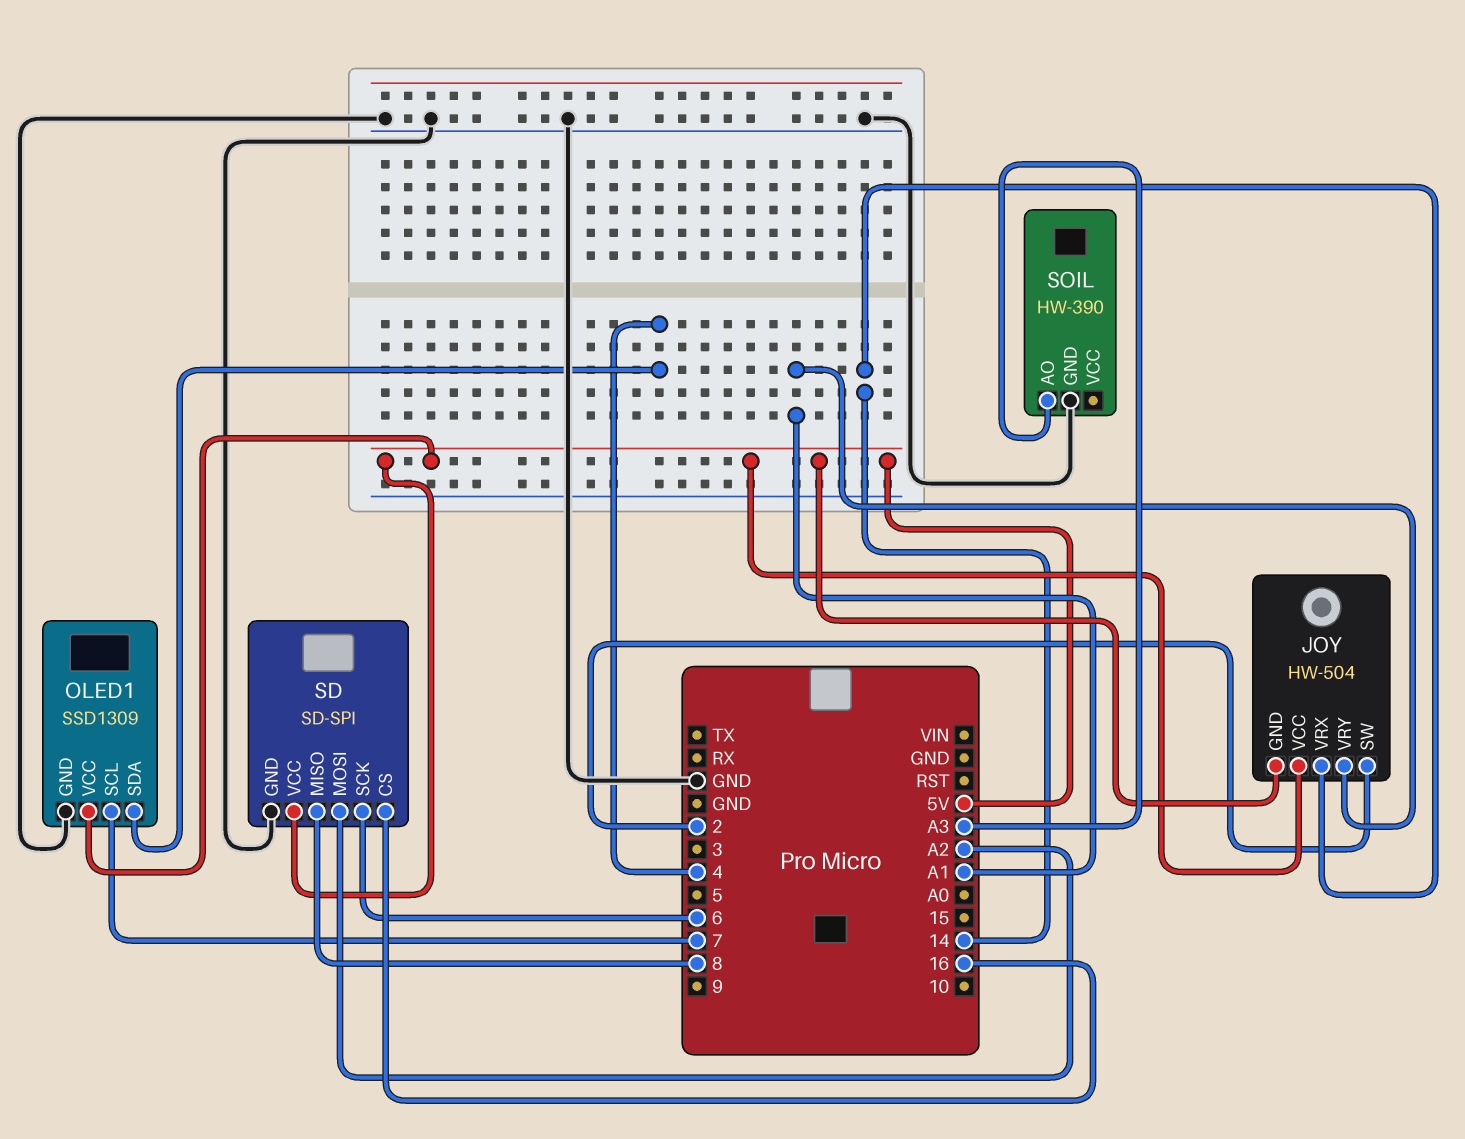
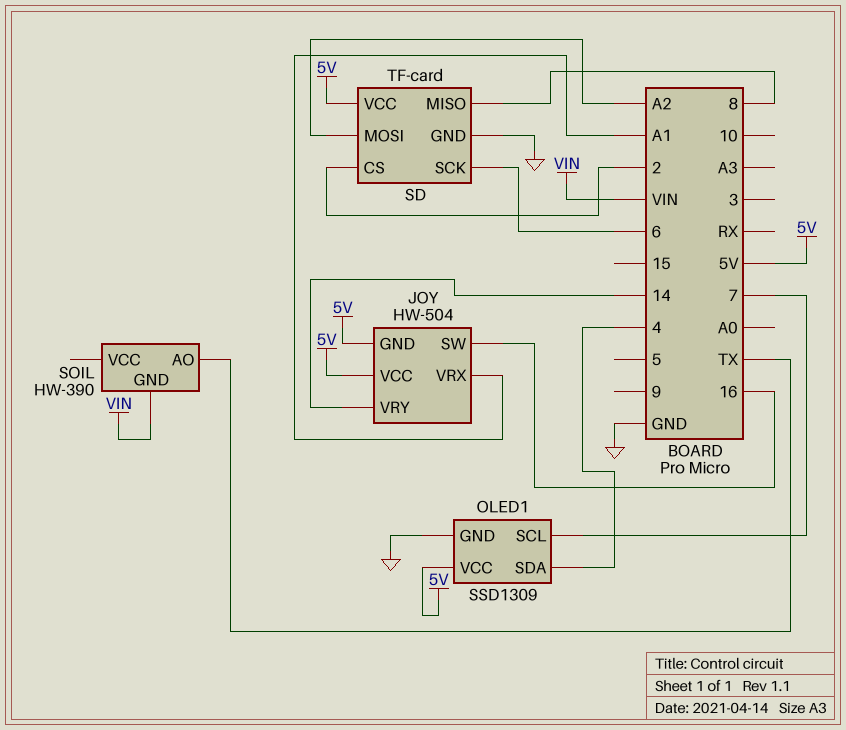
JOY pin SW: 2 -> 16
JOY pin VRX: 14 -> A1
JOY pin VRY: A1 -> 14
SD: SD-SPI -> TF-card
SD pin CS: 16 -> 2
SOIL pin AO: A3 -> TX
SOIL pin GND: GND -> VIN

